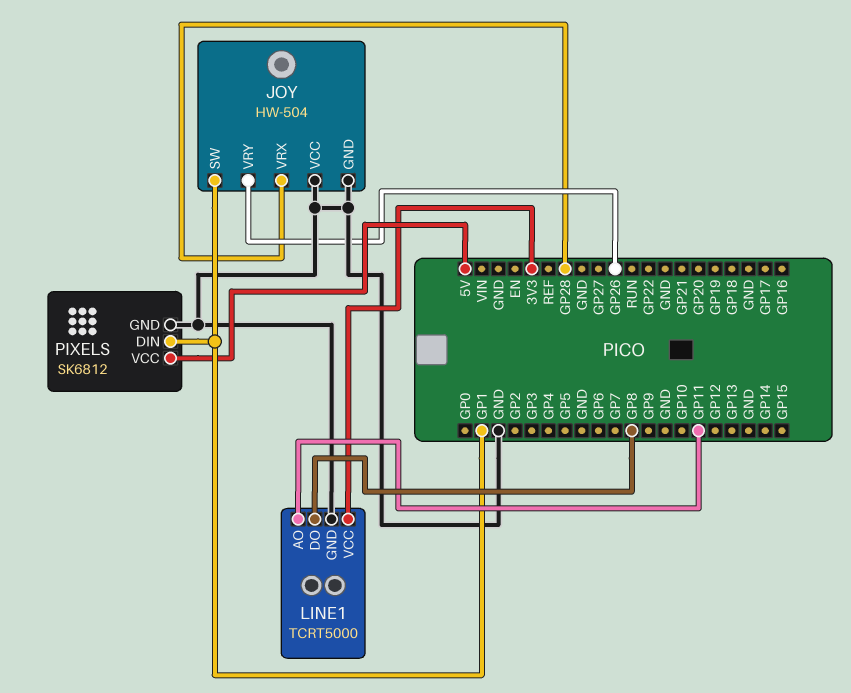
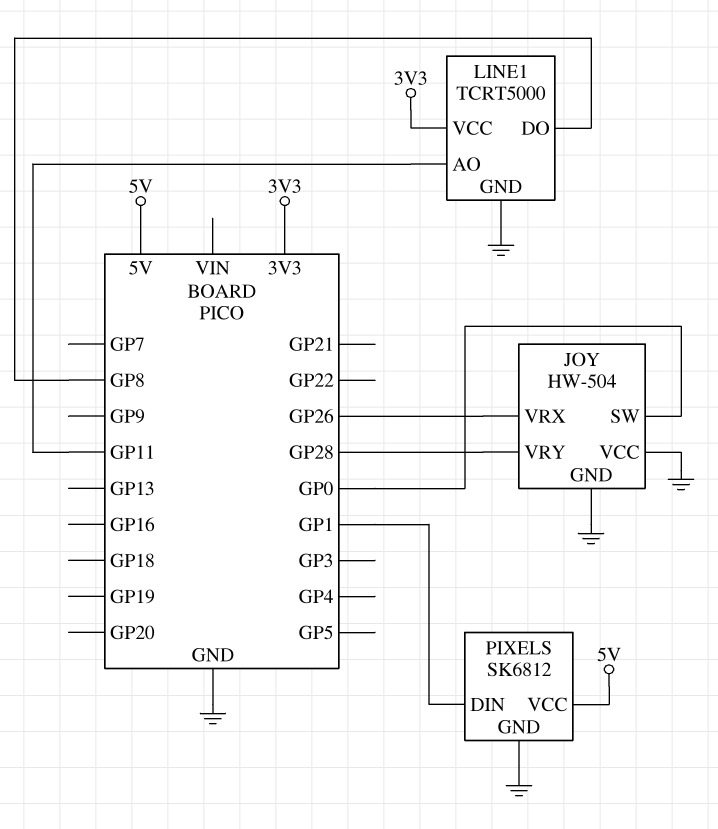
JOY pin SW: GP1 -> GP0
JOY pin VRX: GP28 -> GP26
JOY pin VRY: GP26 -> GP28

